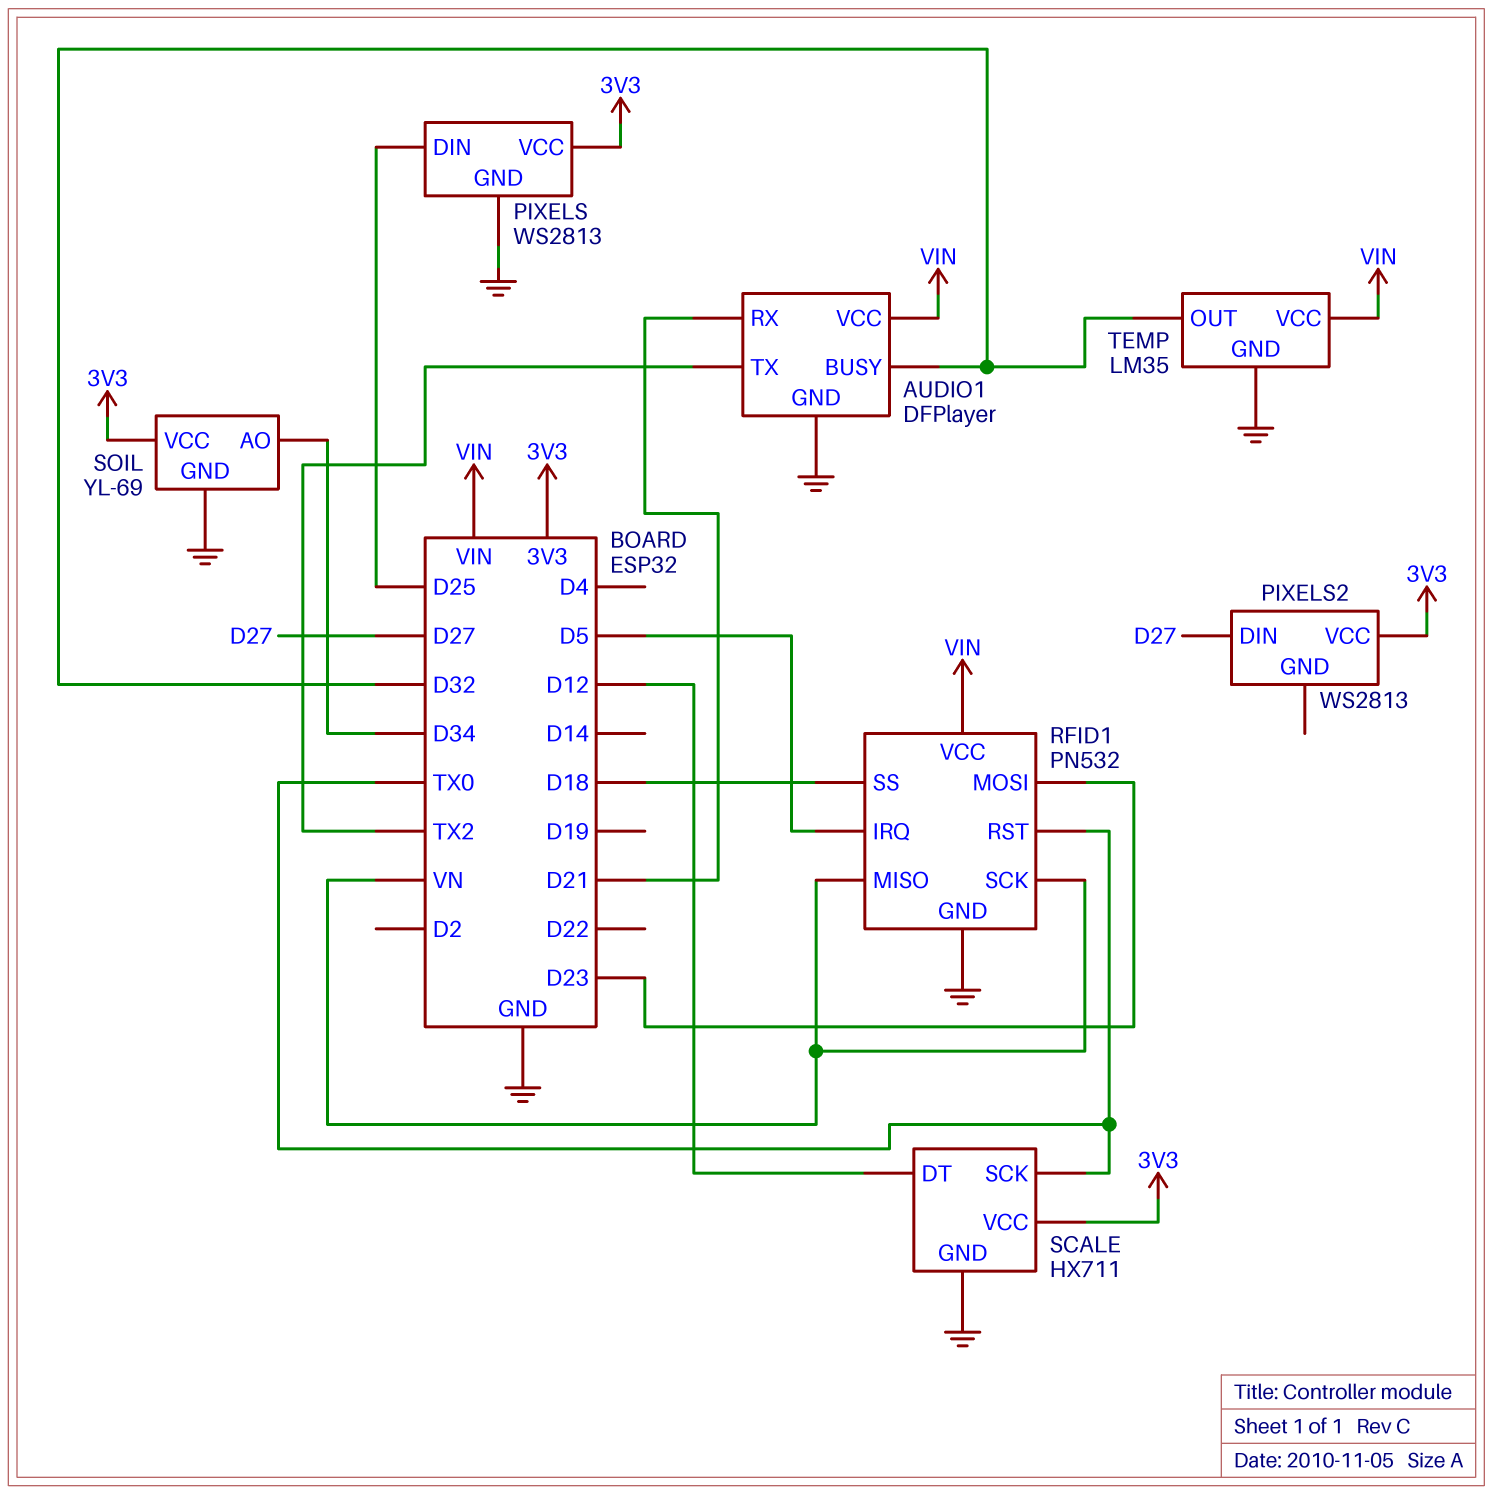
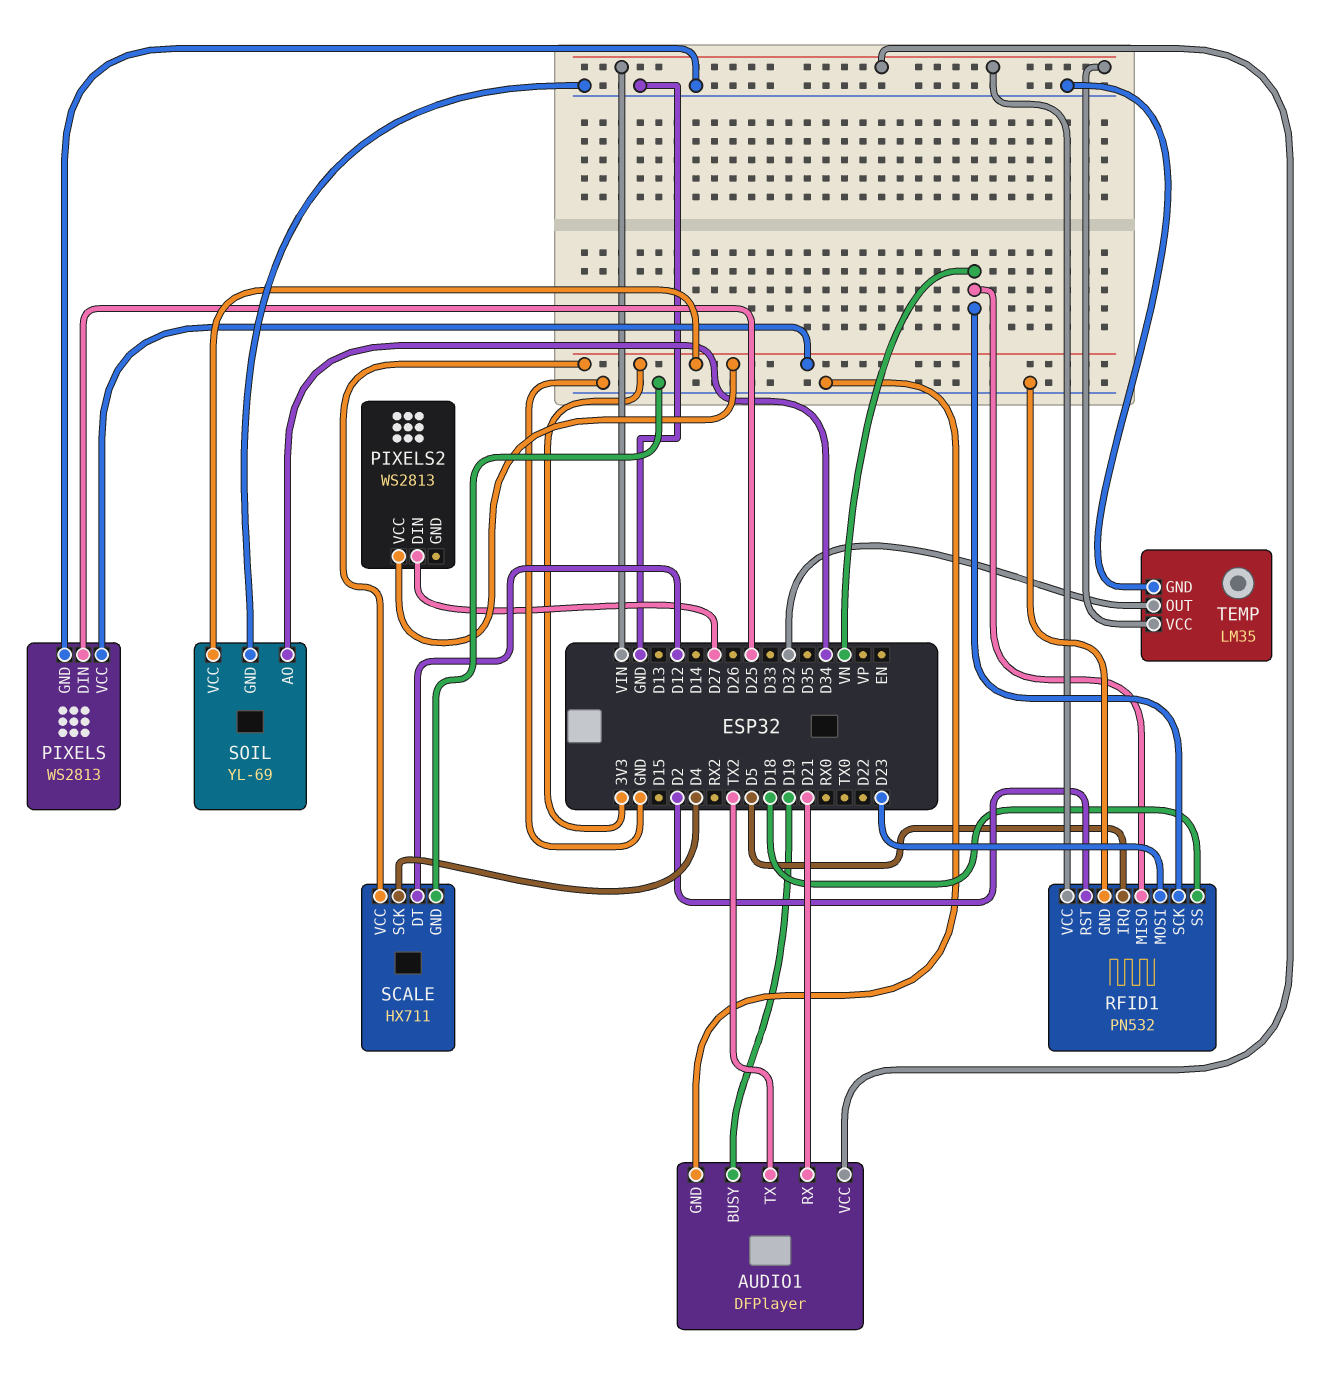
AUDIO1 pin BUSY: D32 -> D19
RFID1 pin RST: TX0 -> D2
SCALE pin SCK: TX0 -> D4

